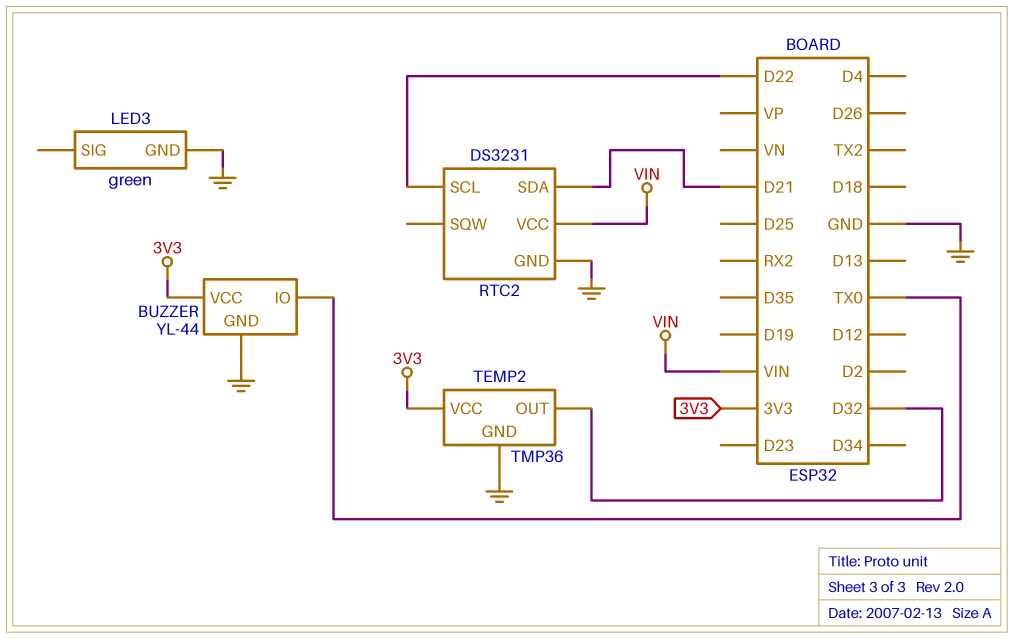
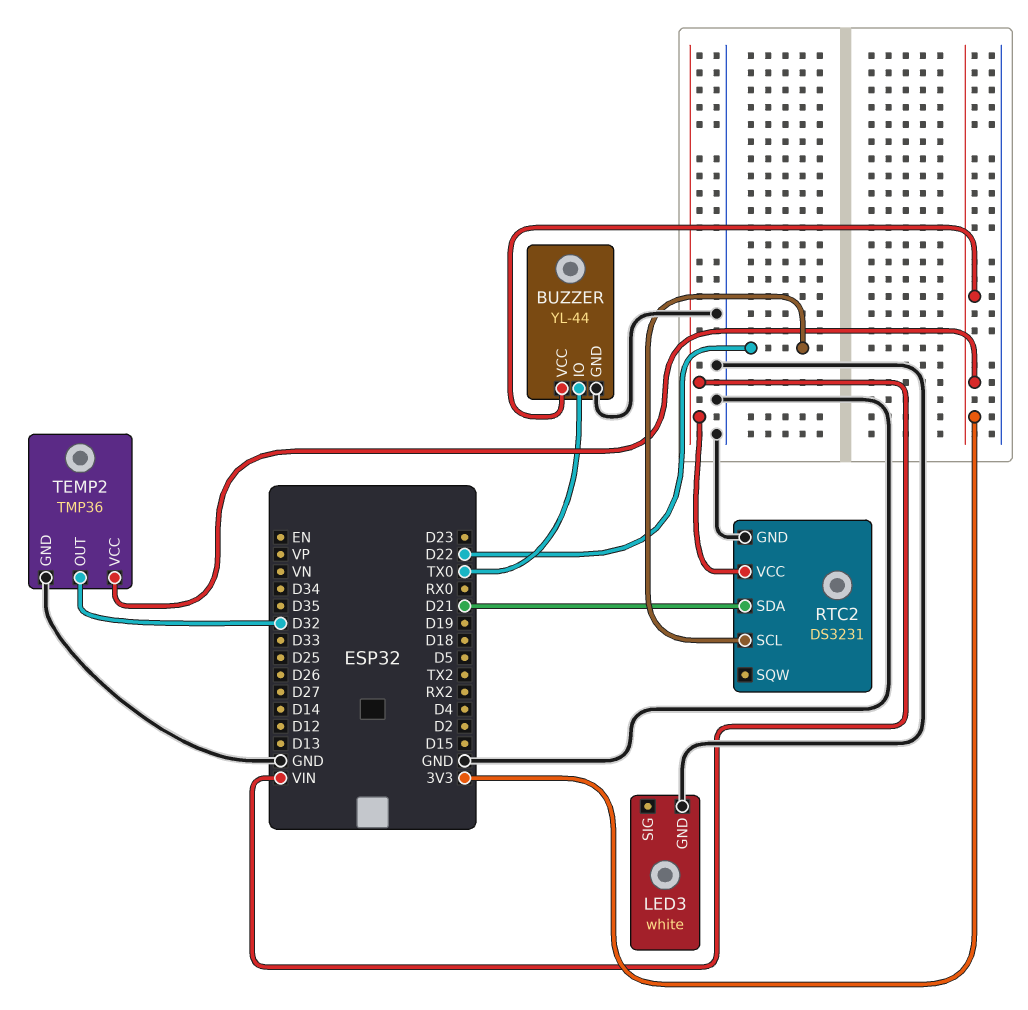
LED3: green -> white

